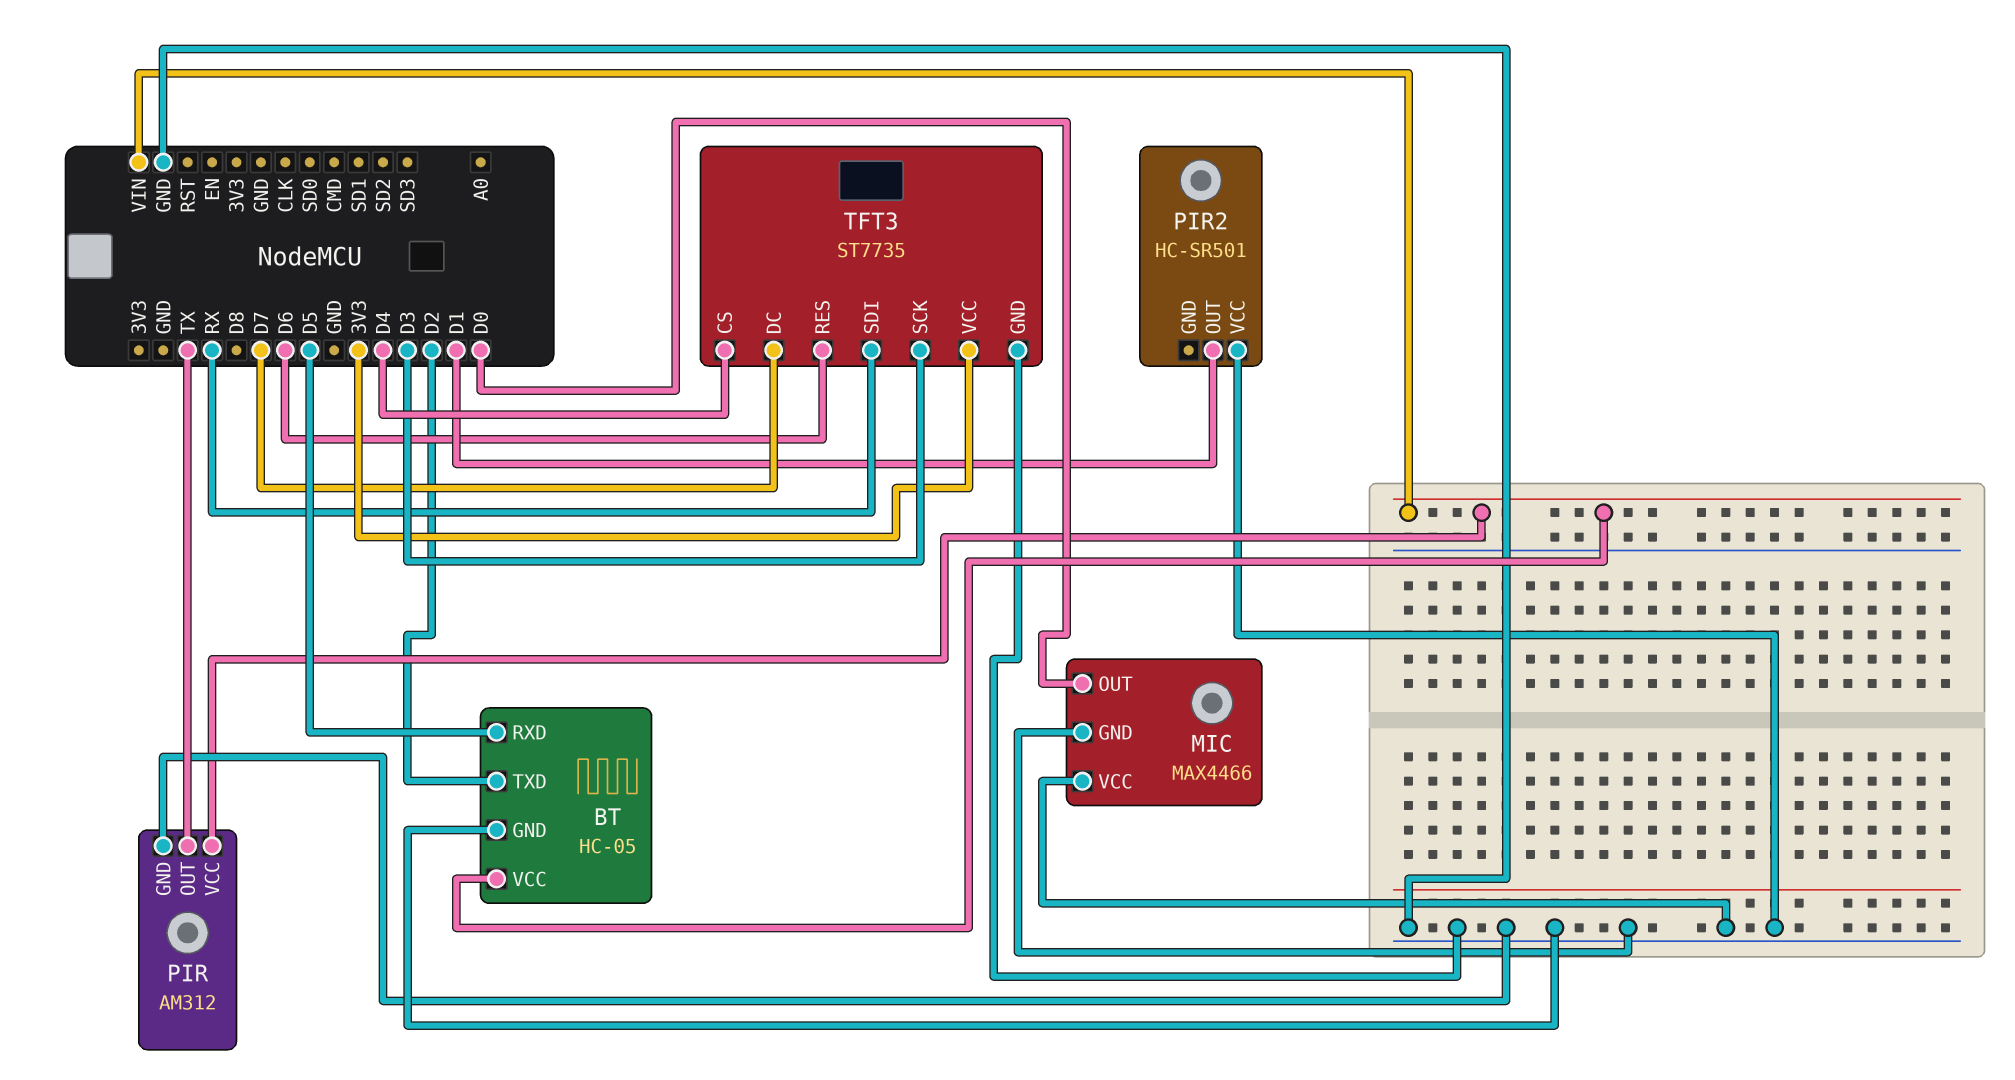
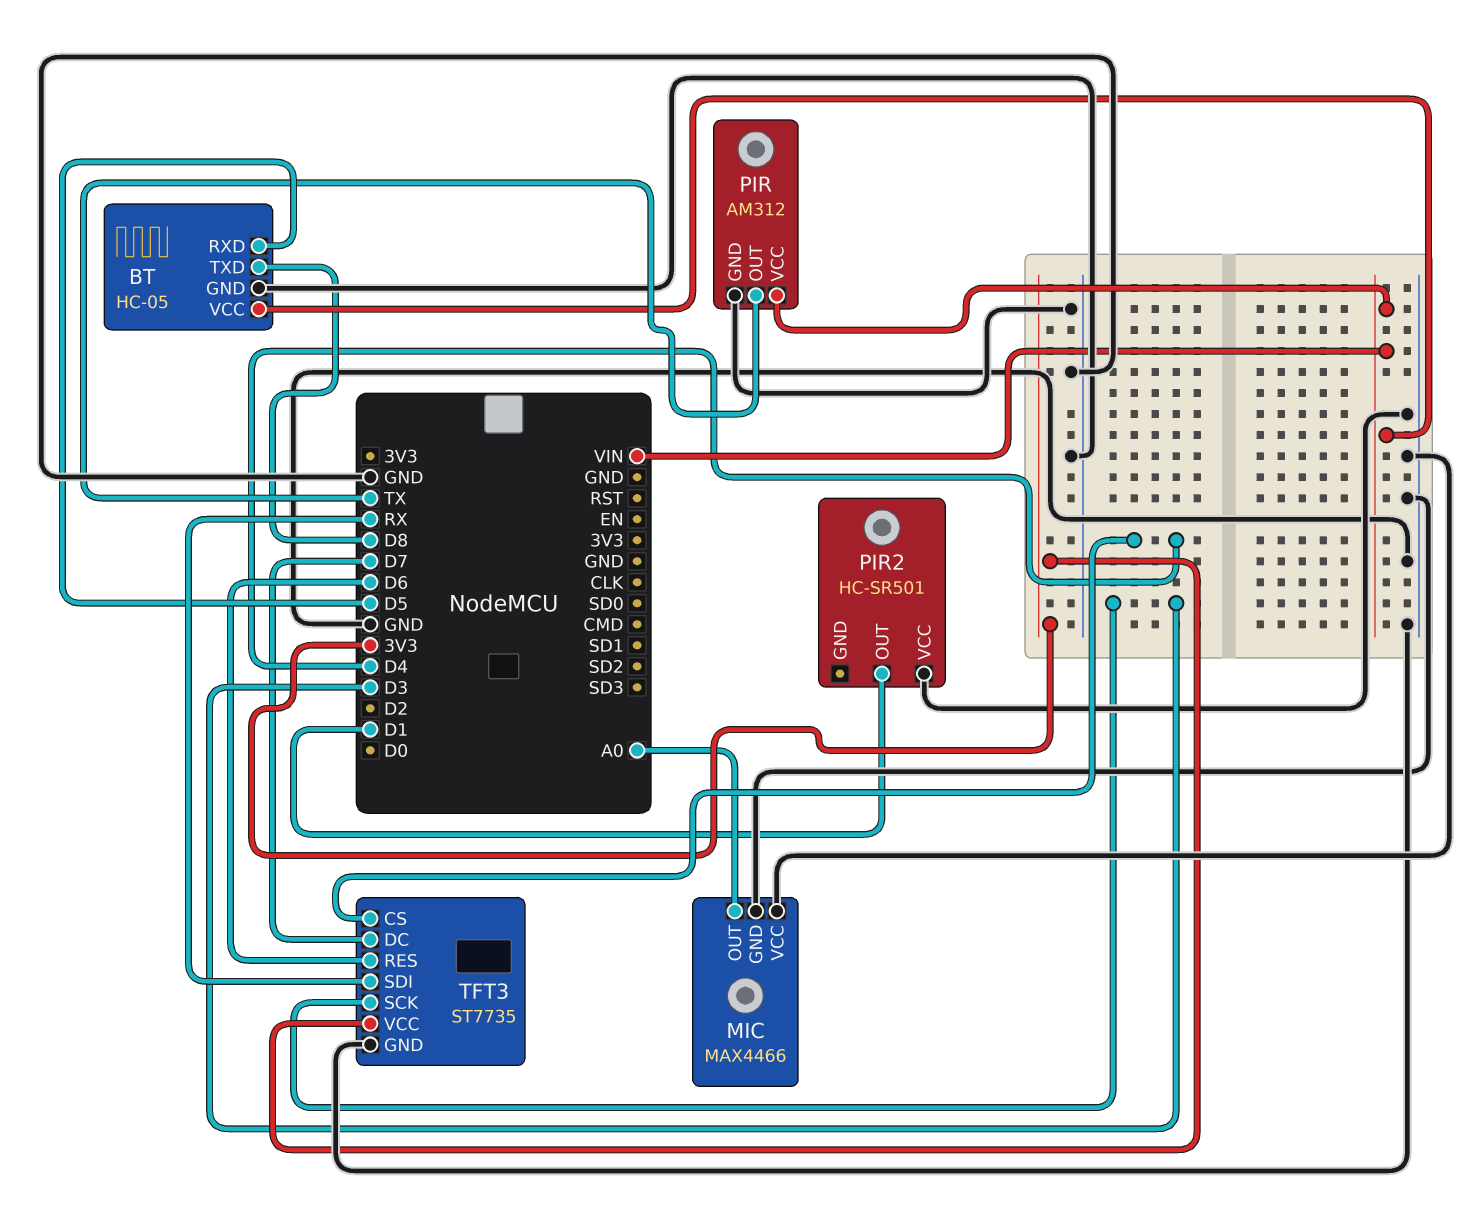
BT pin TXD: D2 -> D8
MIC pin OUT: D0 -> A0

